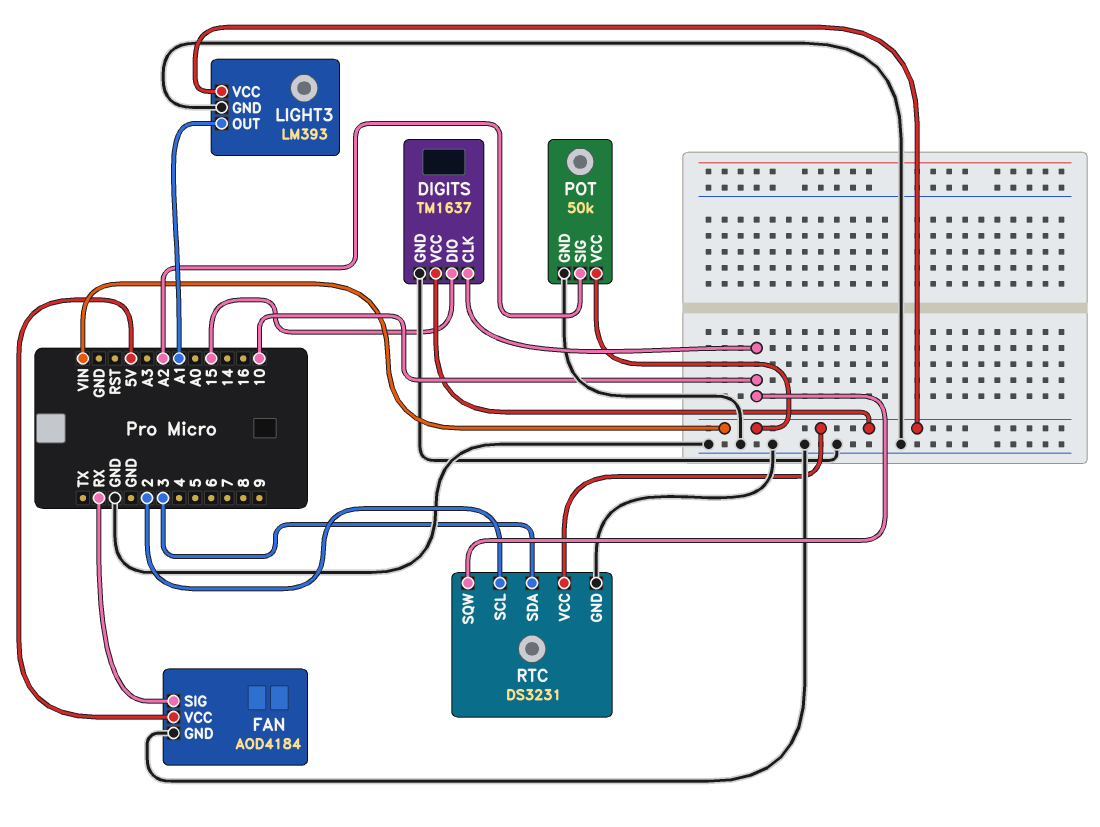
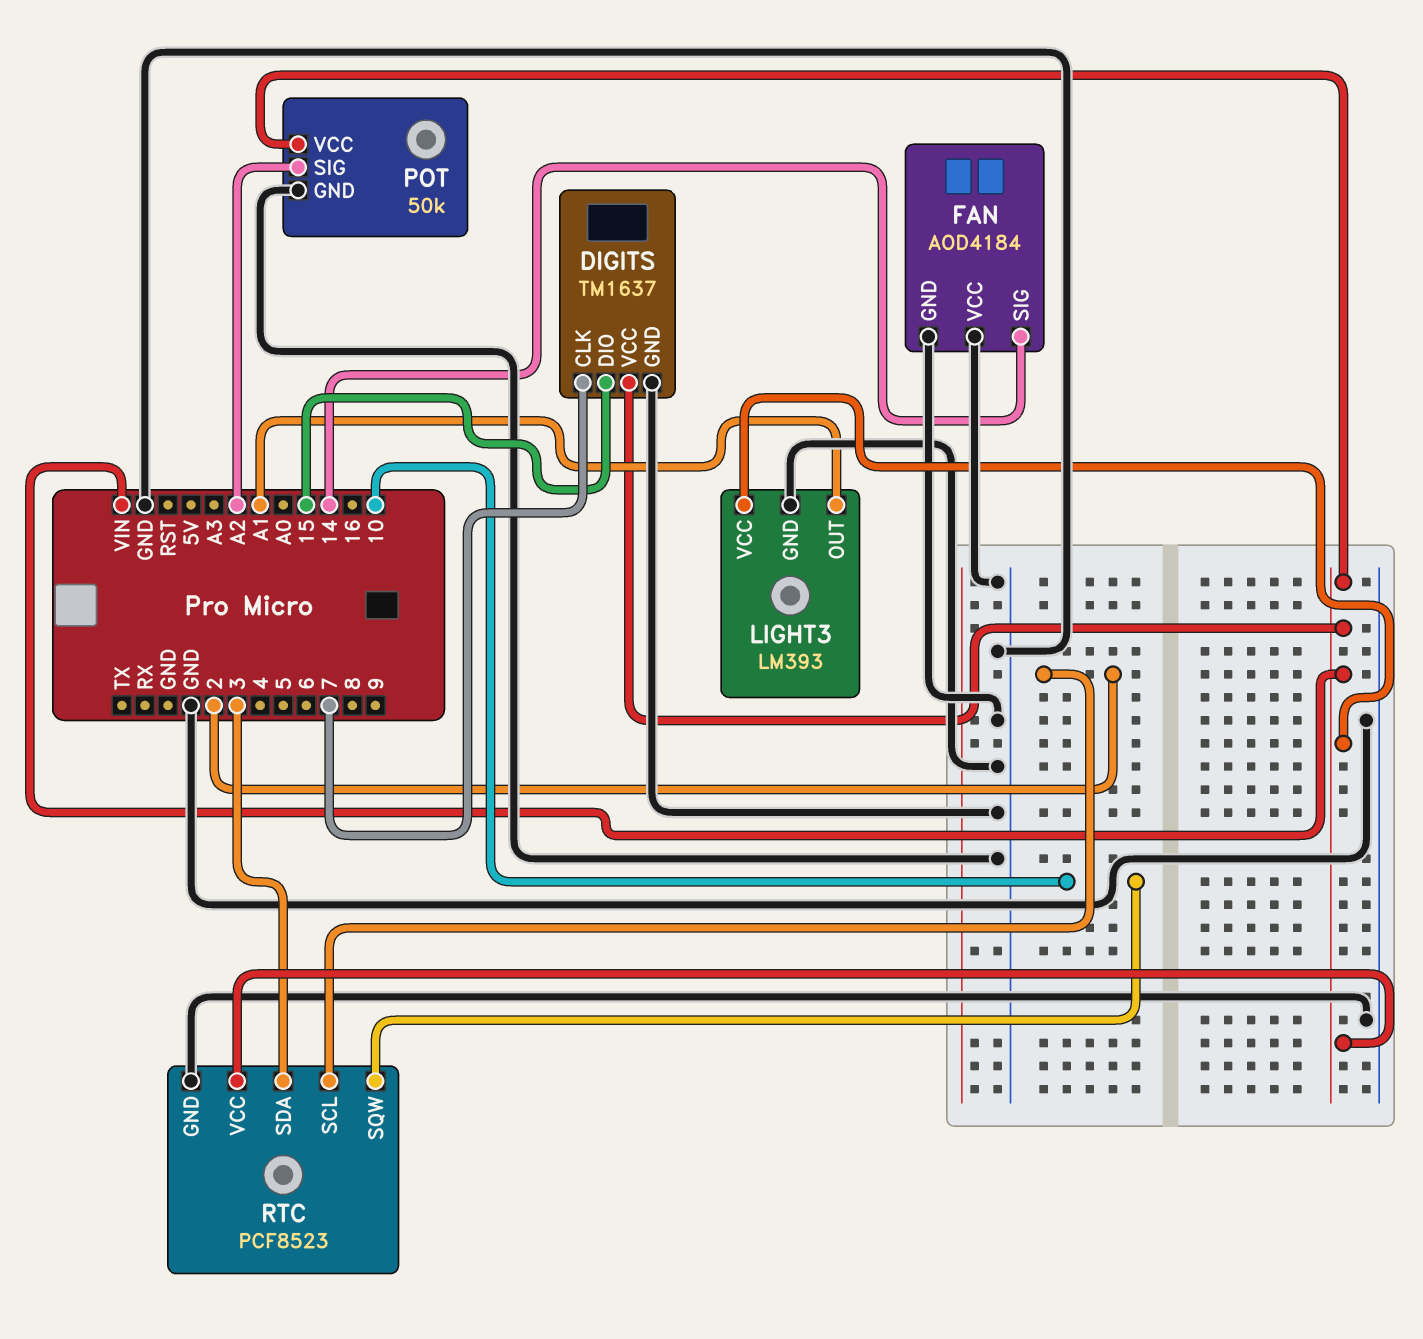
DIGITS pin CLK: 10 -> 7
FAN pin SIG: RX -> 14
FAN pin VCC: 5V -> GND
RTC: DS3231 -> PCF8523

